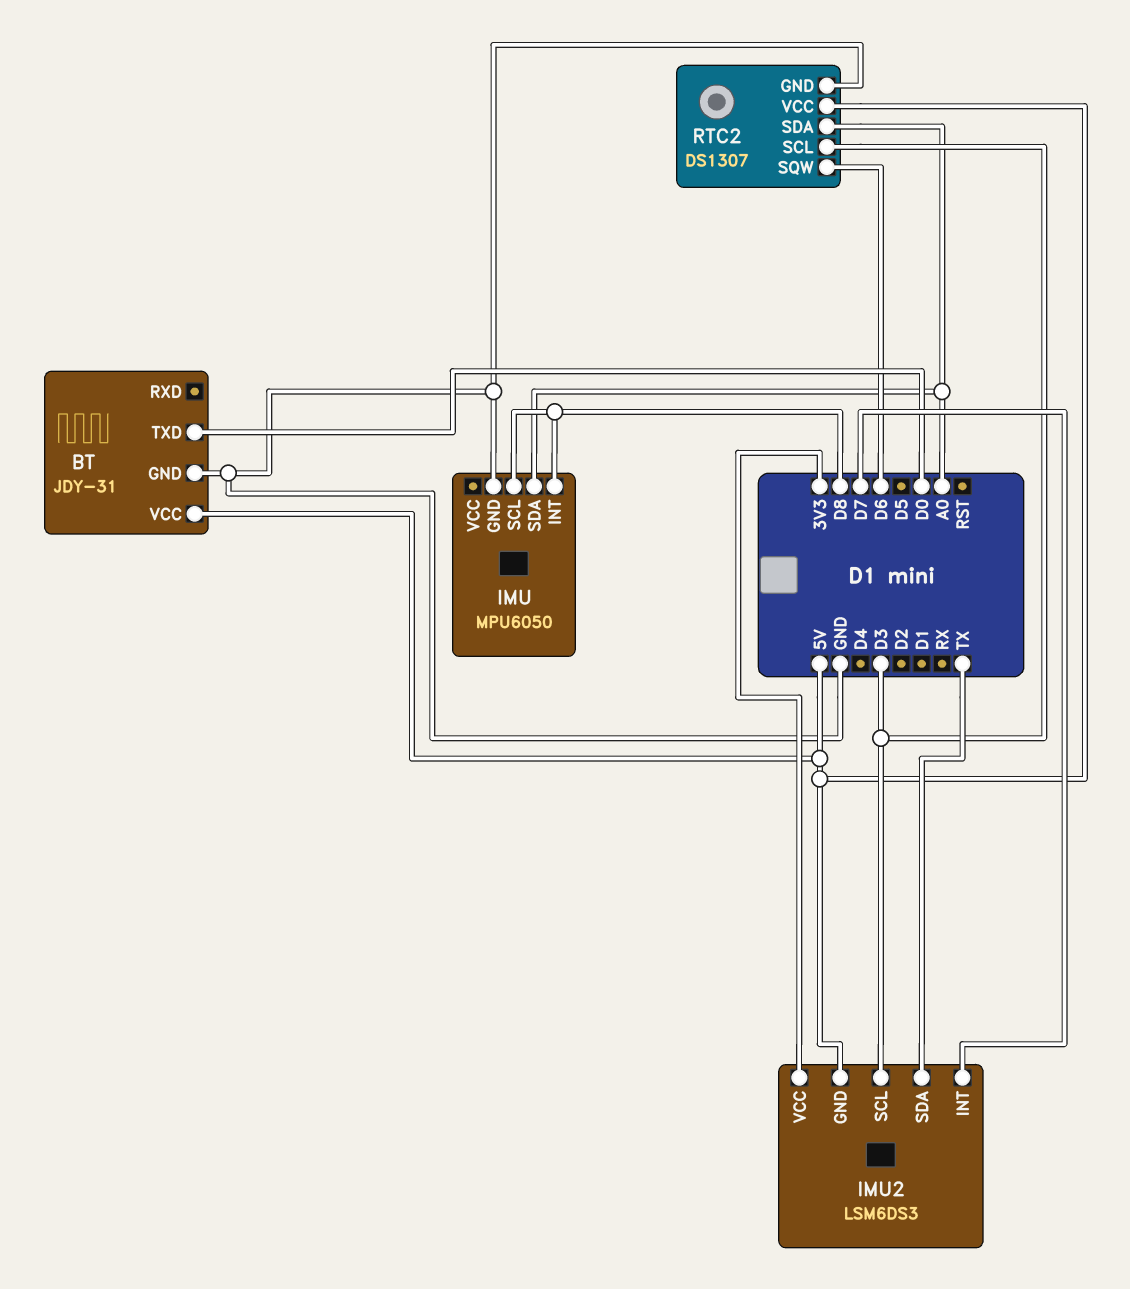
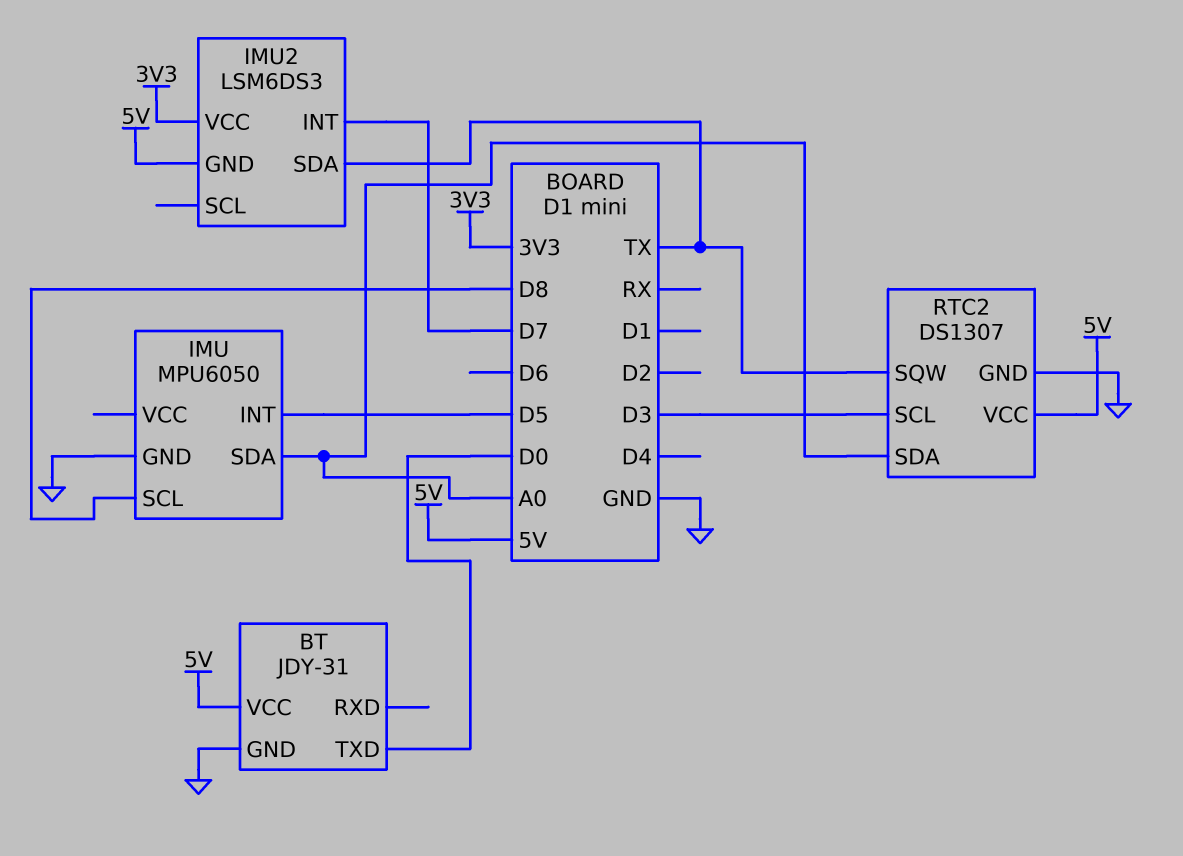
IMU pin INT: D8 -> D5
IMU2 pin SCL: D3 -> none
RTC2 pin SQW: D6 -> TX

